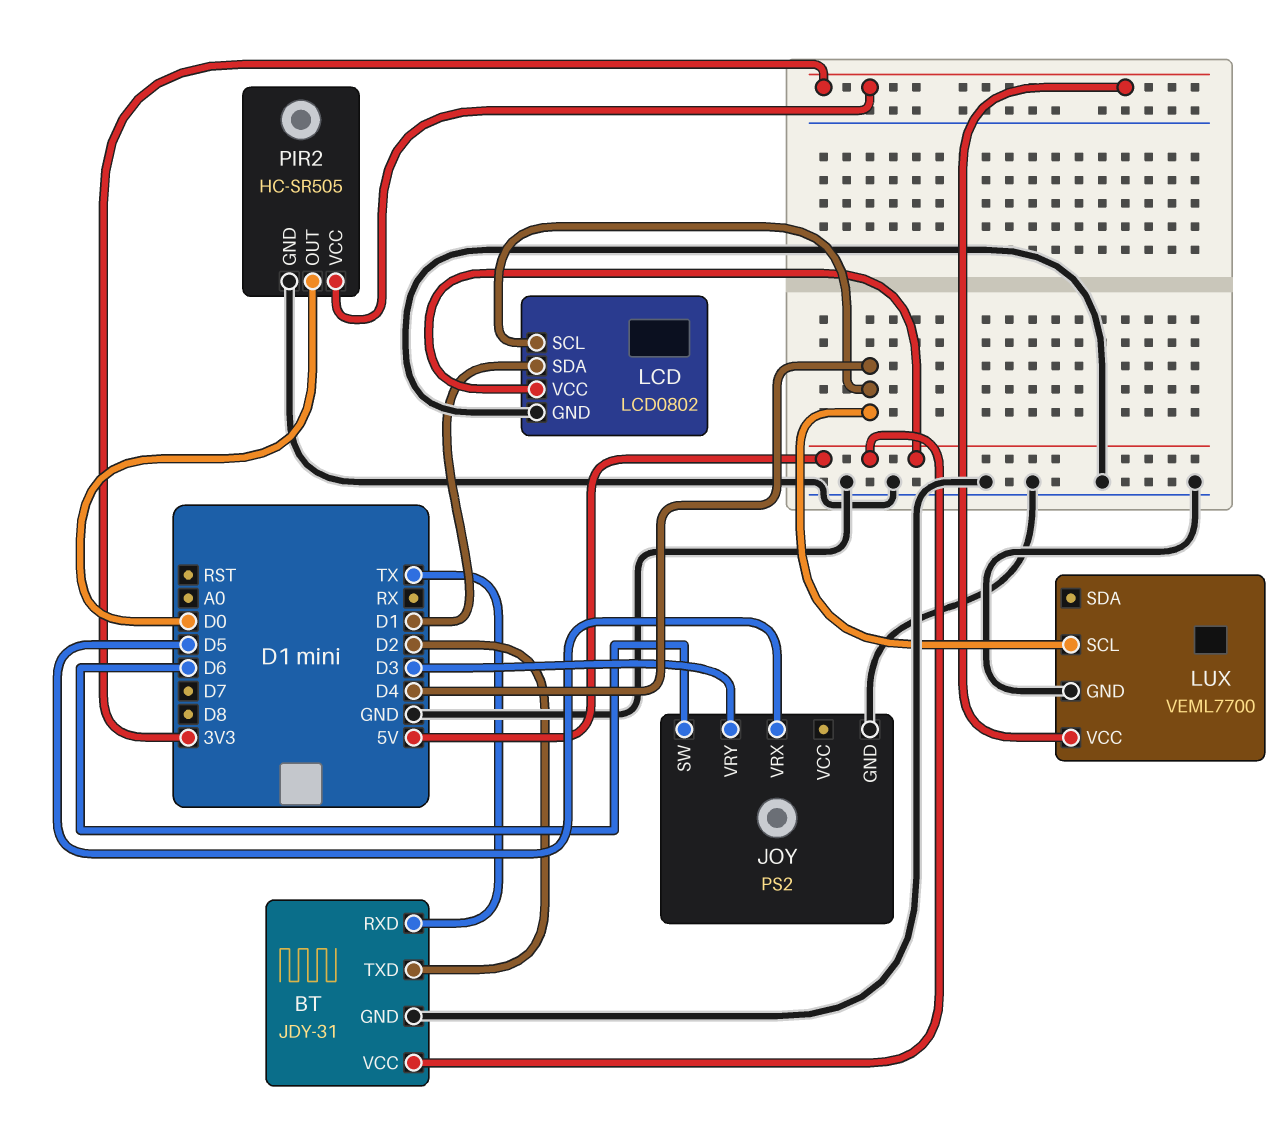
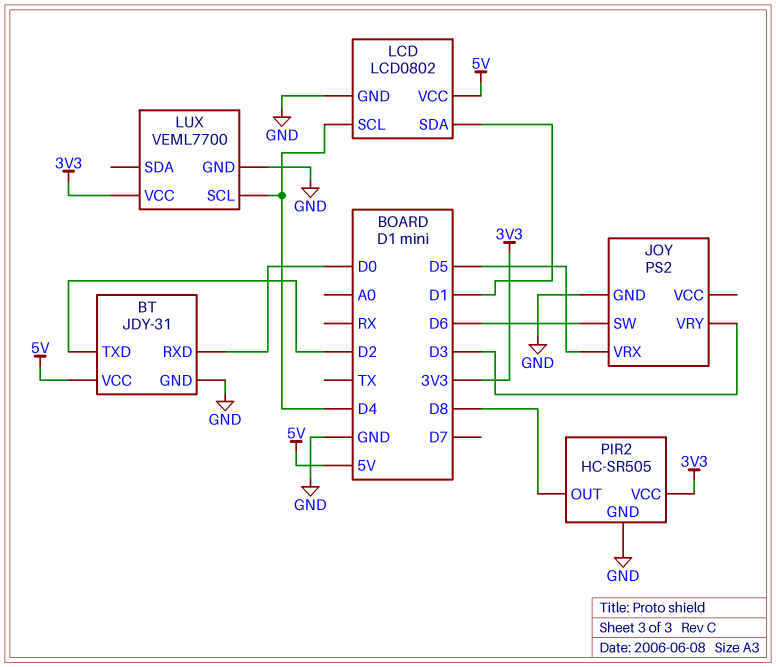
BT pin RXD: TX -> D0
PIR2 pin OUT: D0 -> D8

